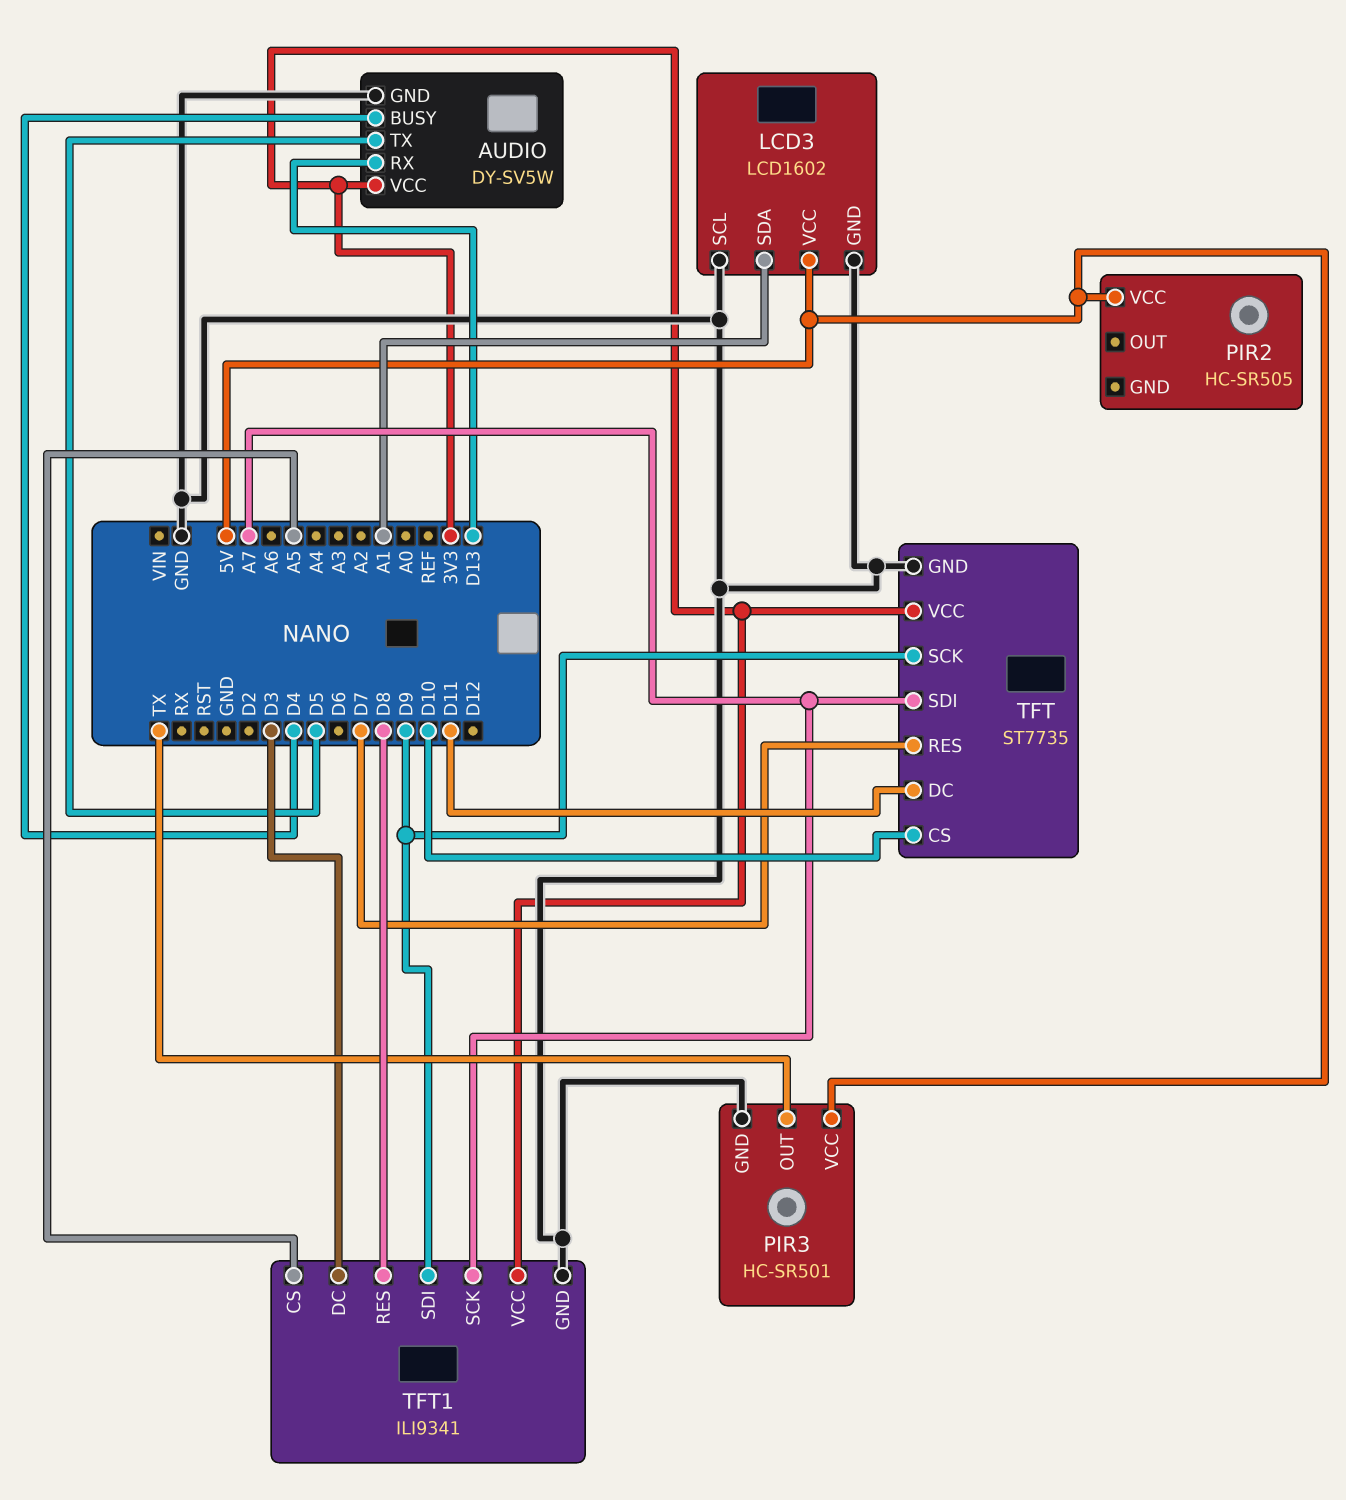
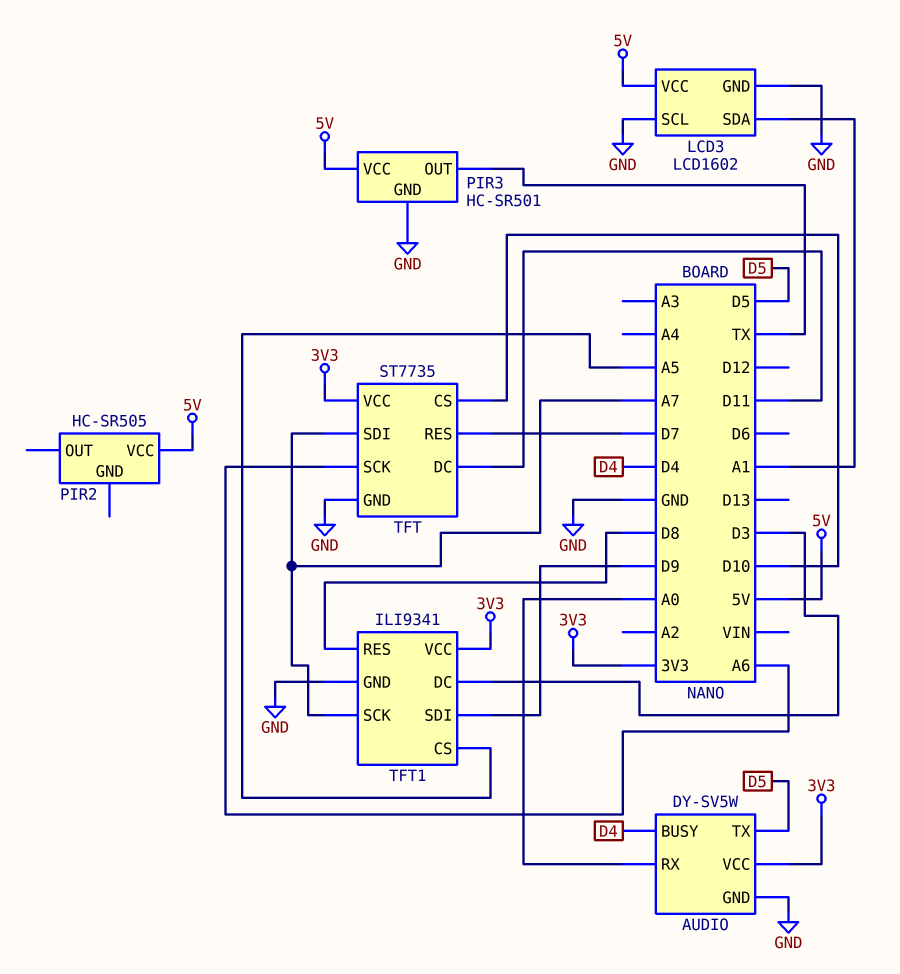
AUDIO pin RX: D13 -> A0
TFT pin SCK: D9 -> A6

